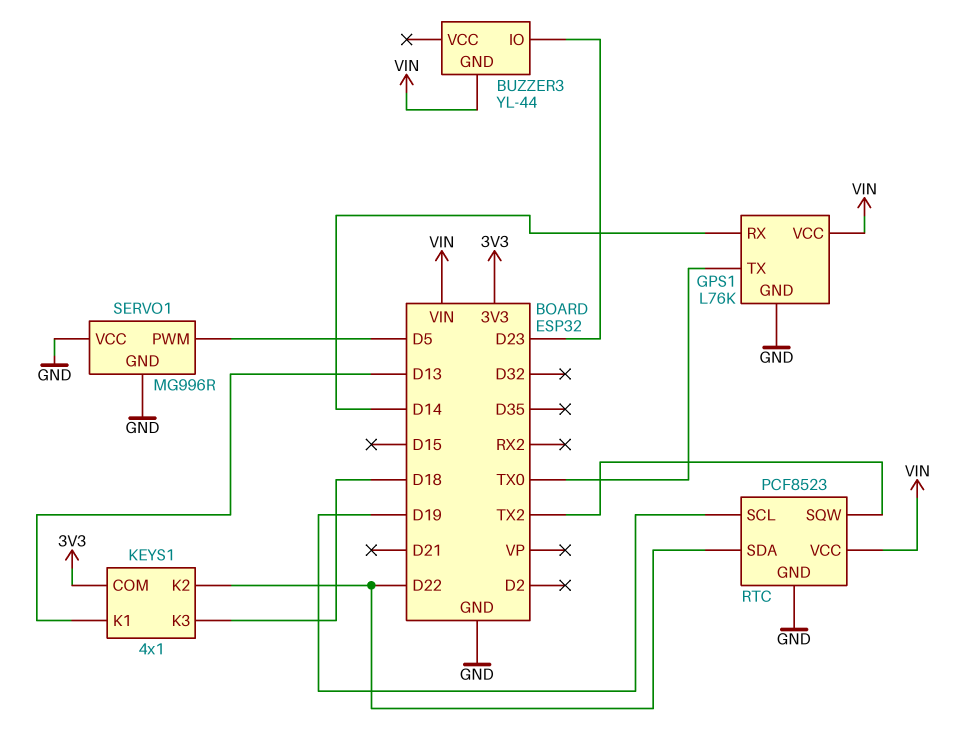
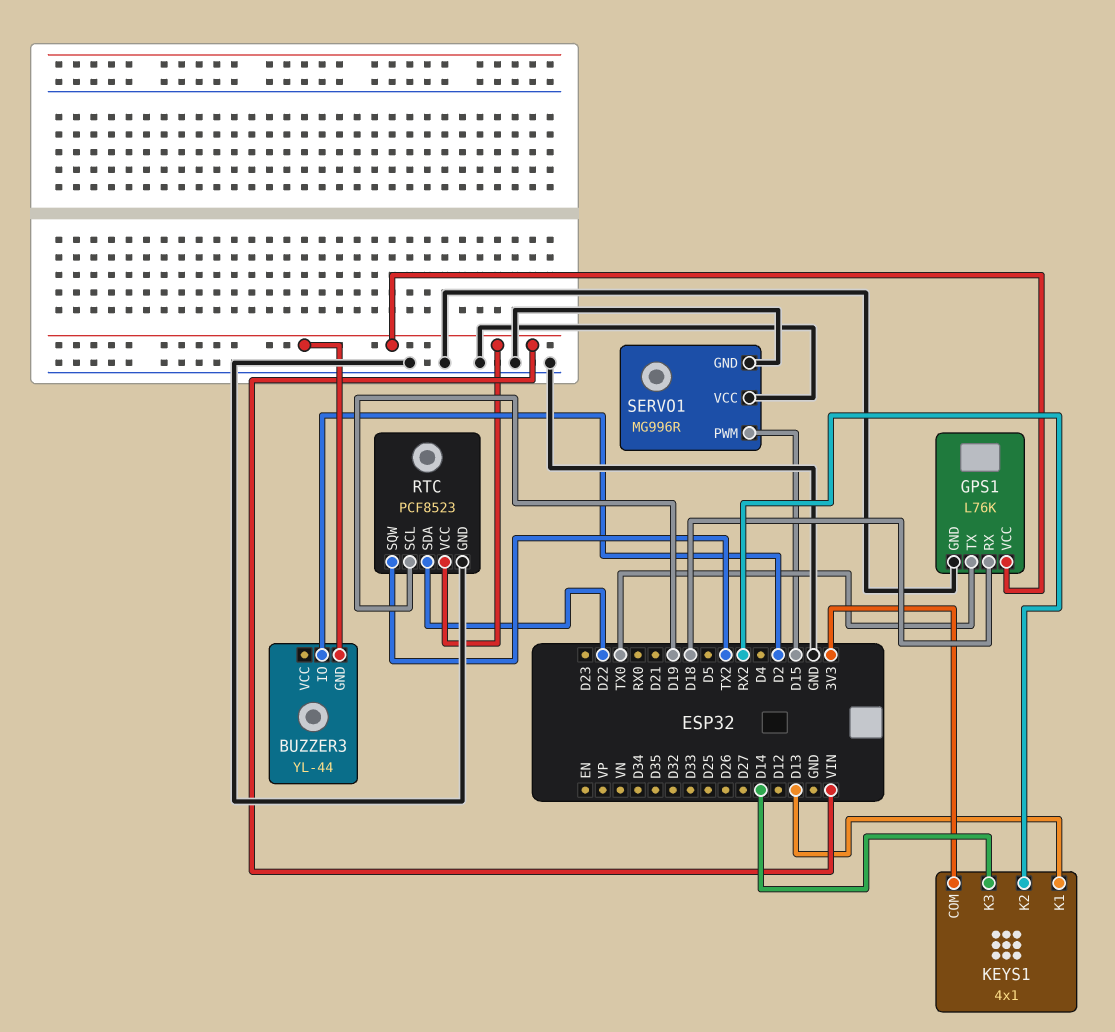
BUZZER3 pin IO: D23 -> D2
GPS1 pin RX: D14 -> D18
KEYS1 pin K2: D22 -> RX2
KEYS1 pin K3: D18 -> D14
SERVO1 pin PWM: D5 -> D15

